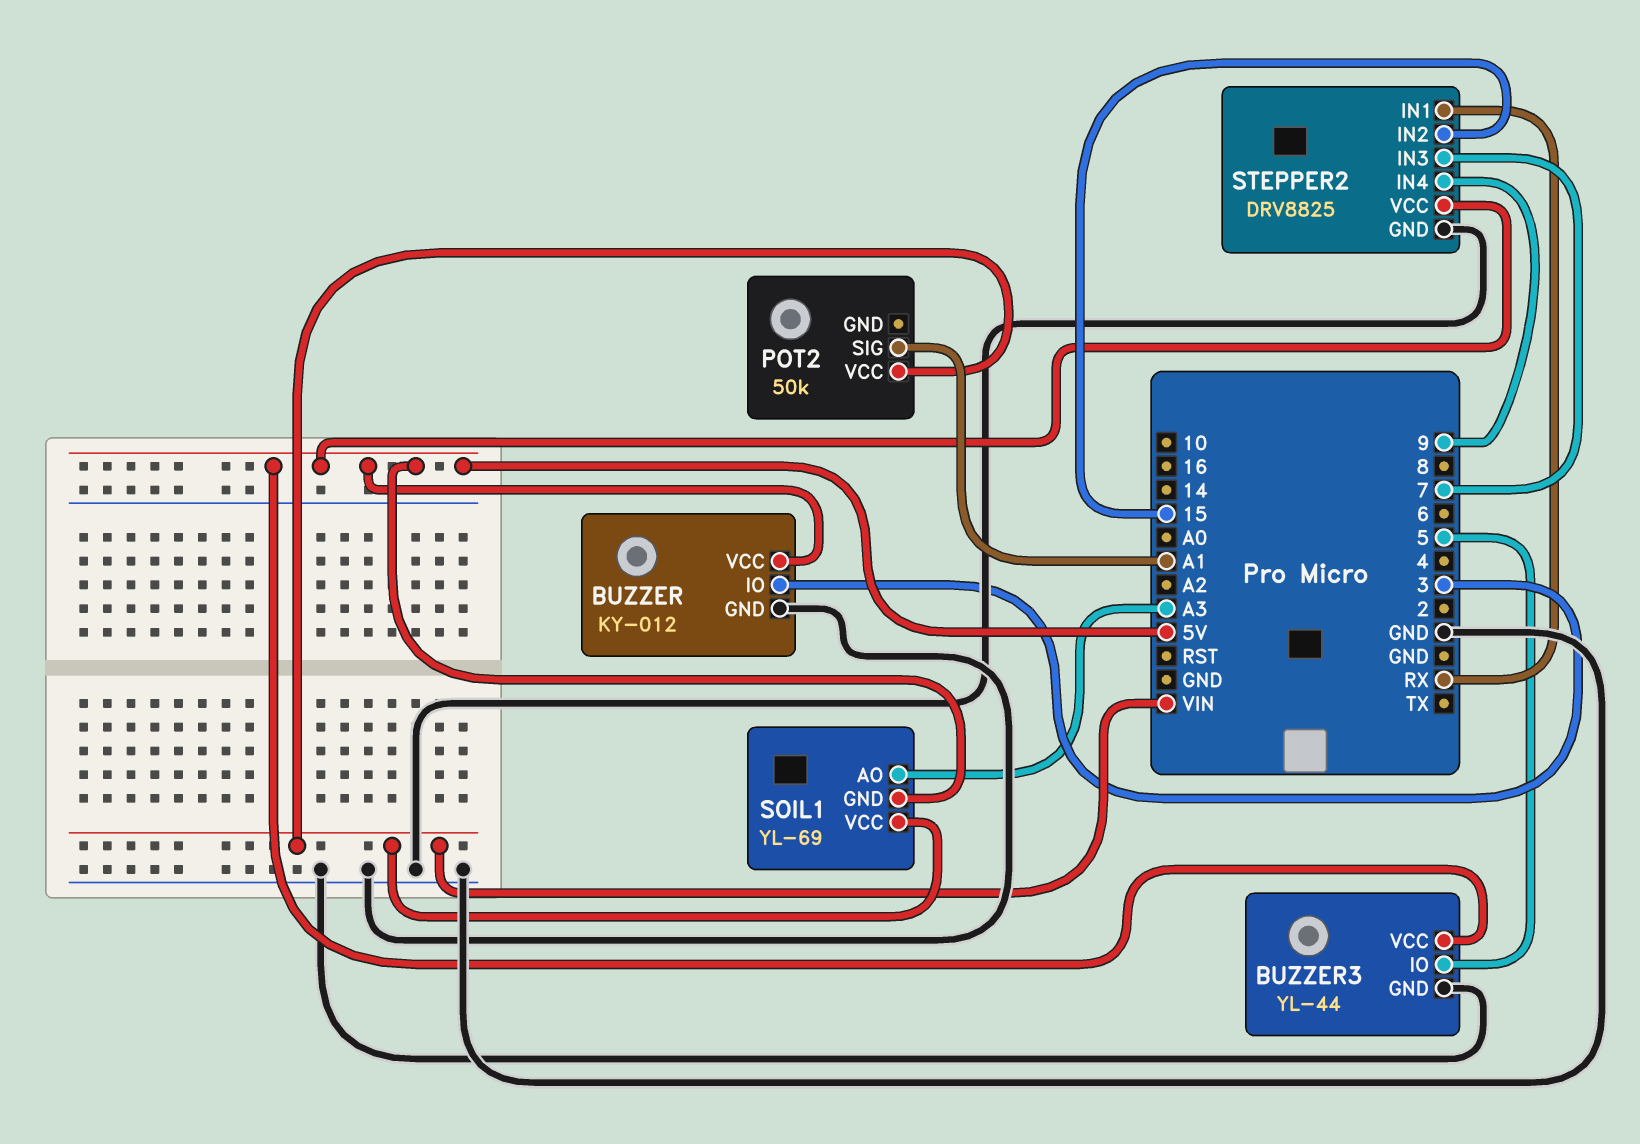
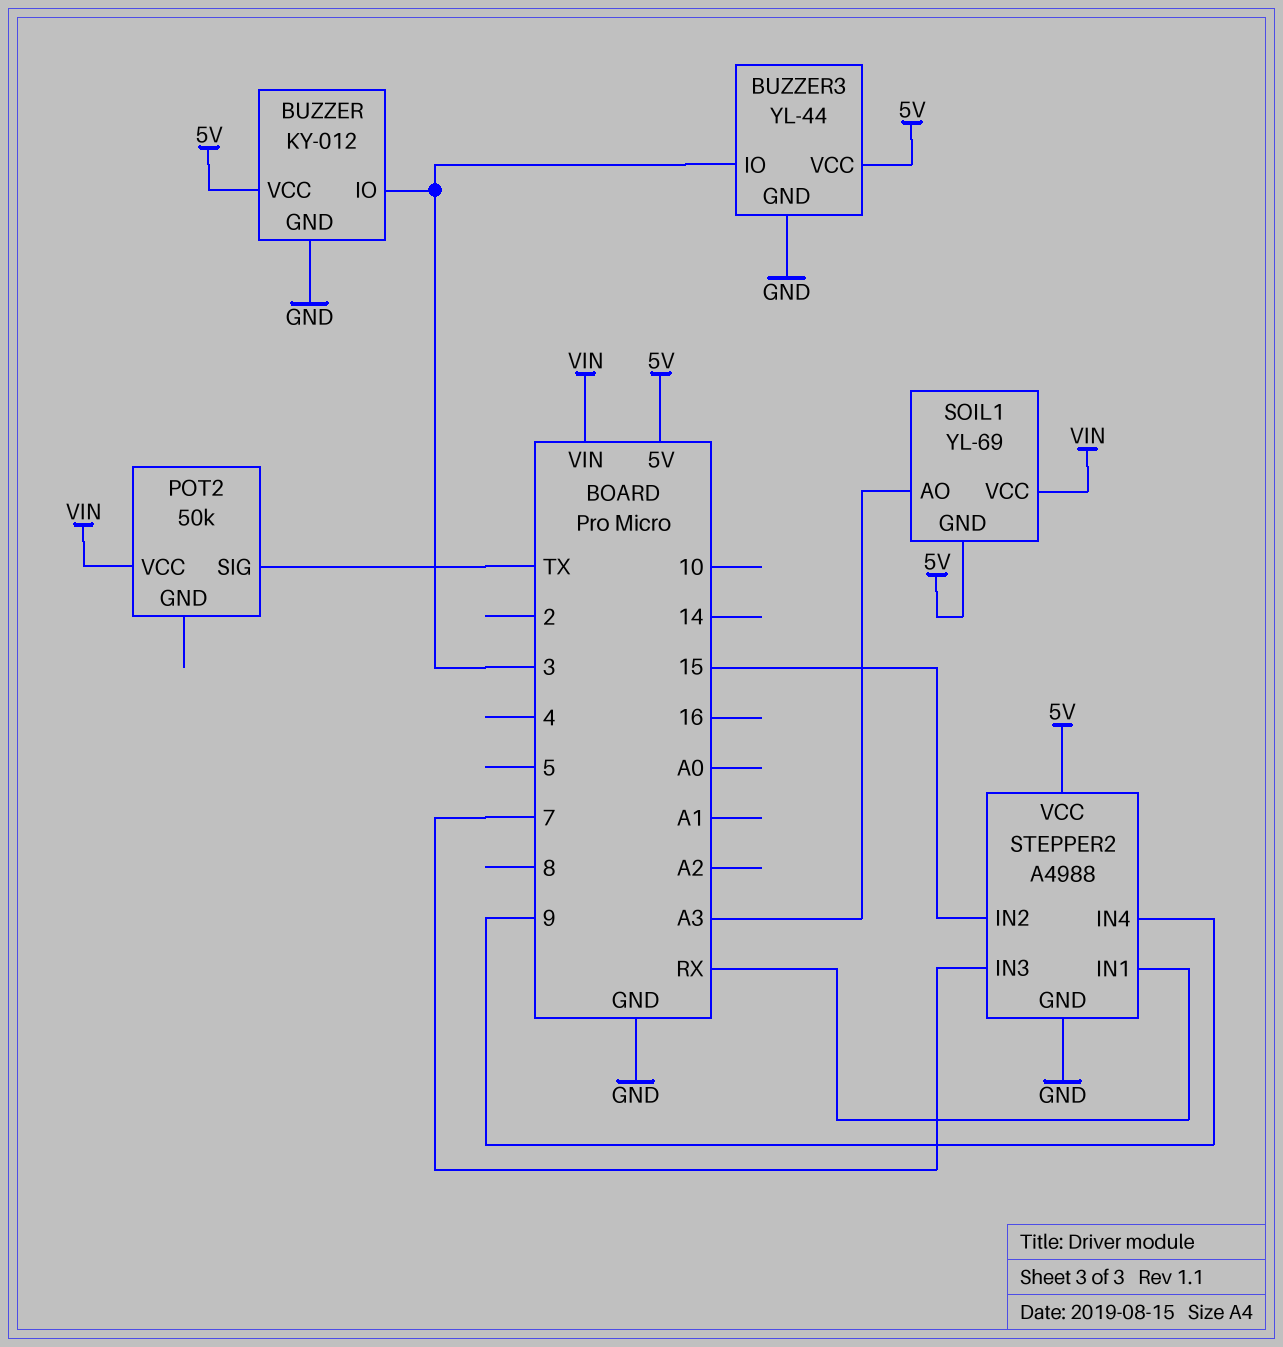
BUZZER3 pin IO: 5 -> 3
POT2 pin SIG: A1 -> TX
STEPPER2: DRV8825 -> A4988

